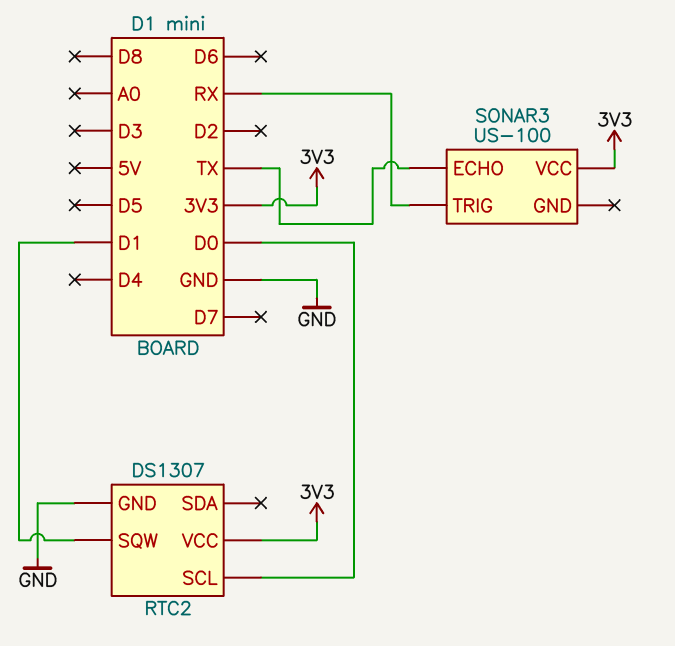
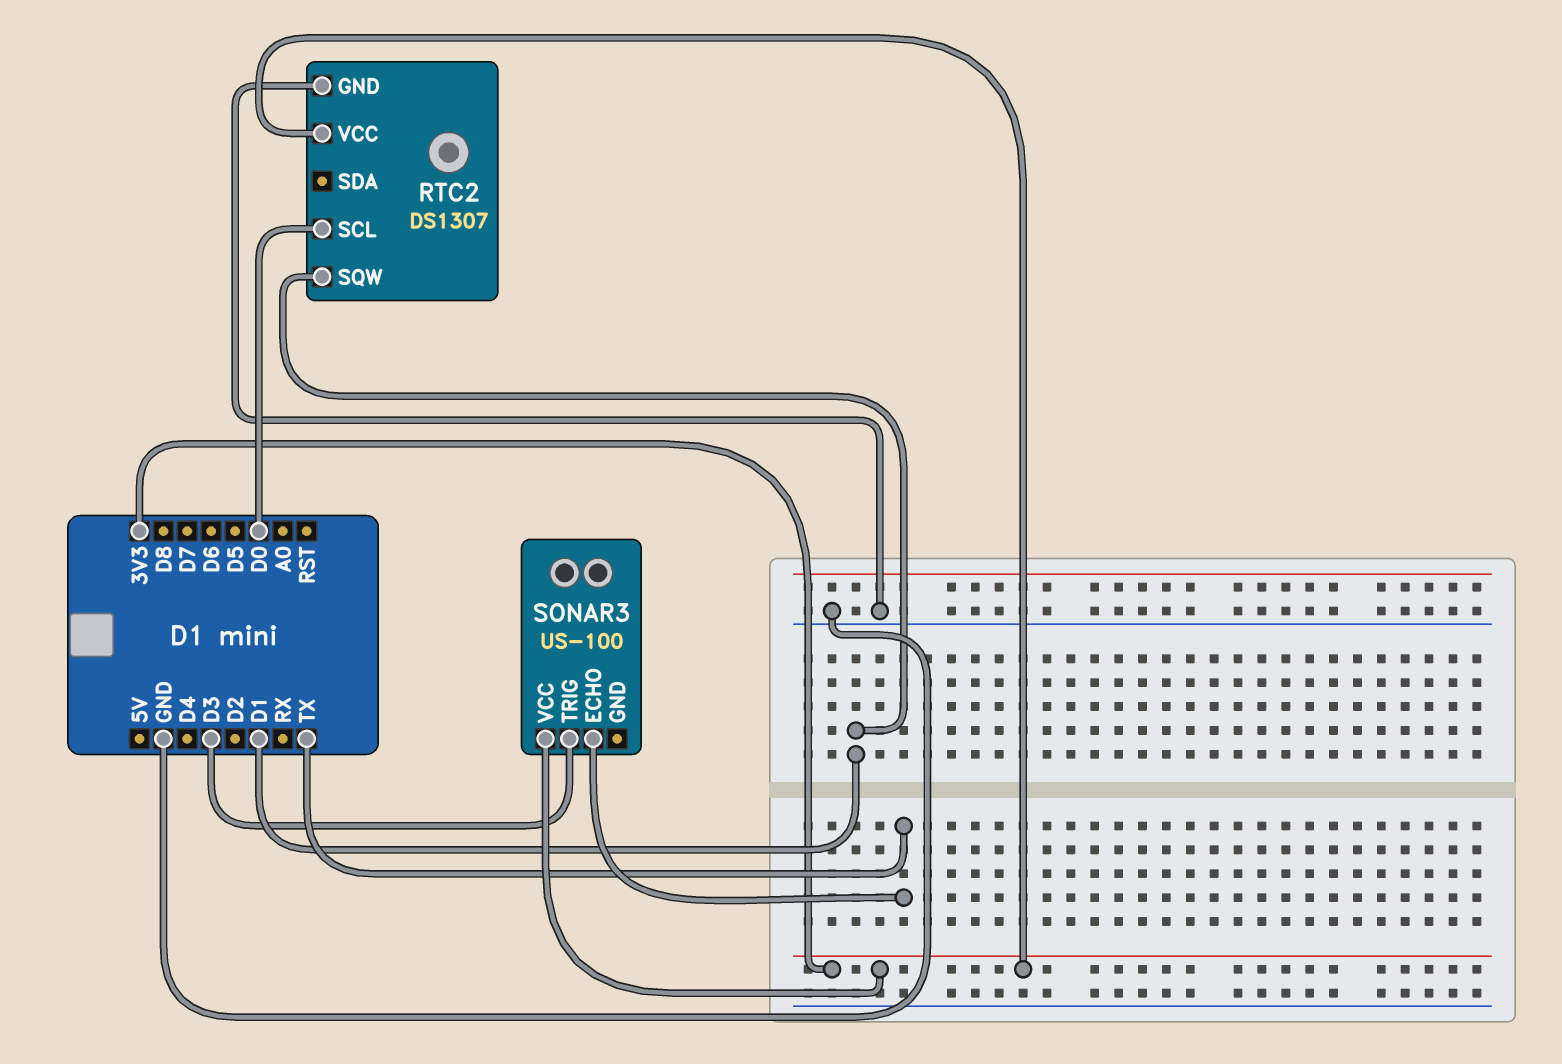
SONAR3 pin TRIG: RX -> D3

